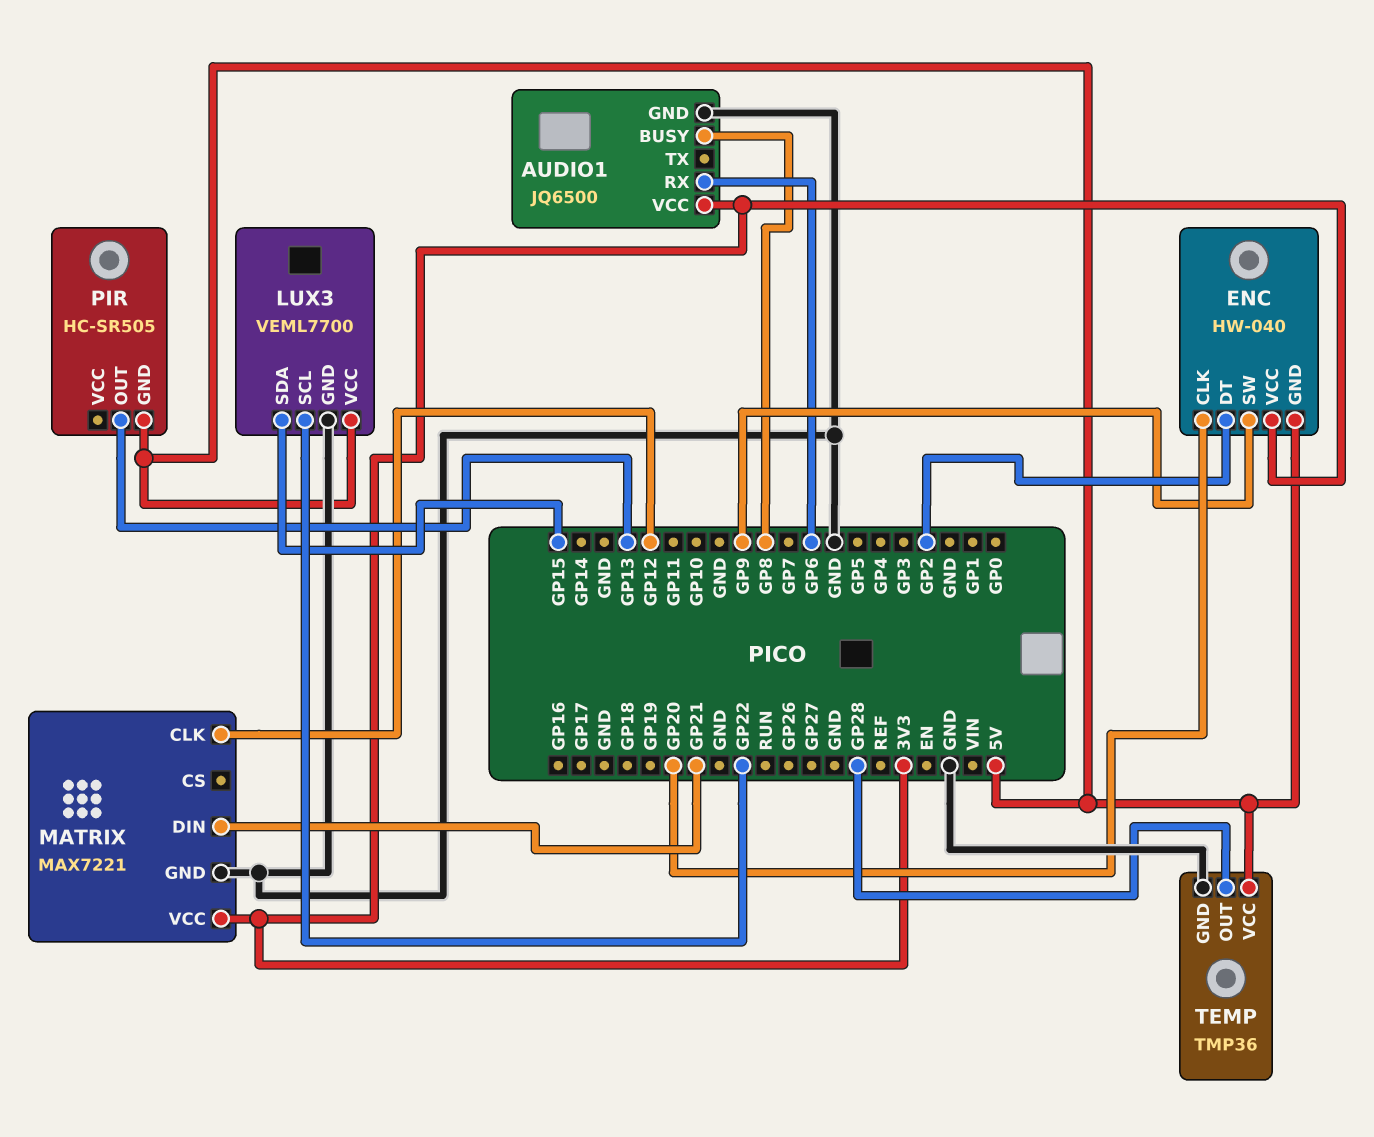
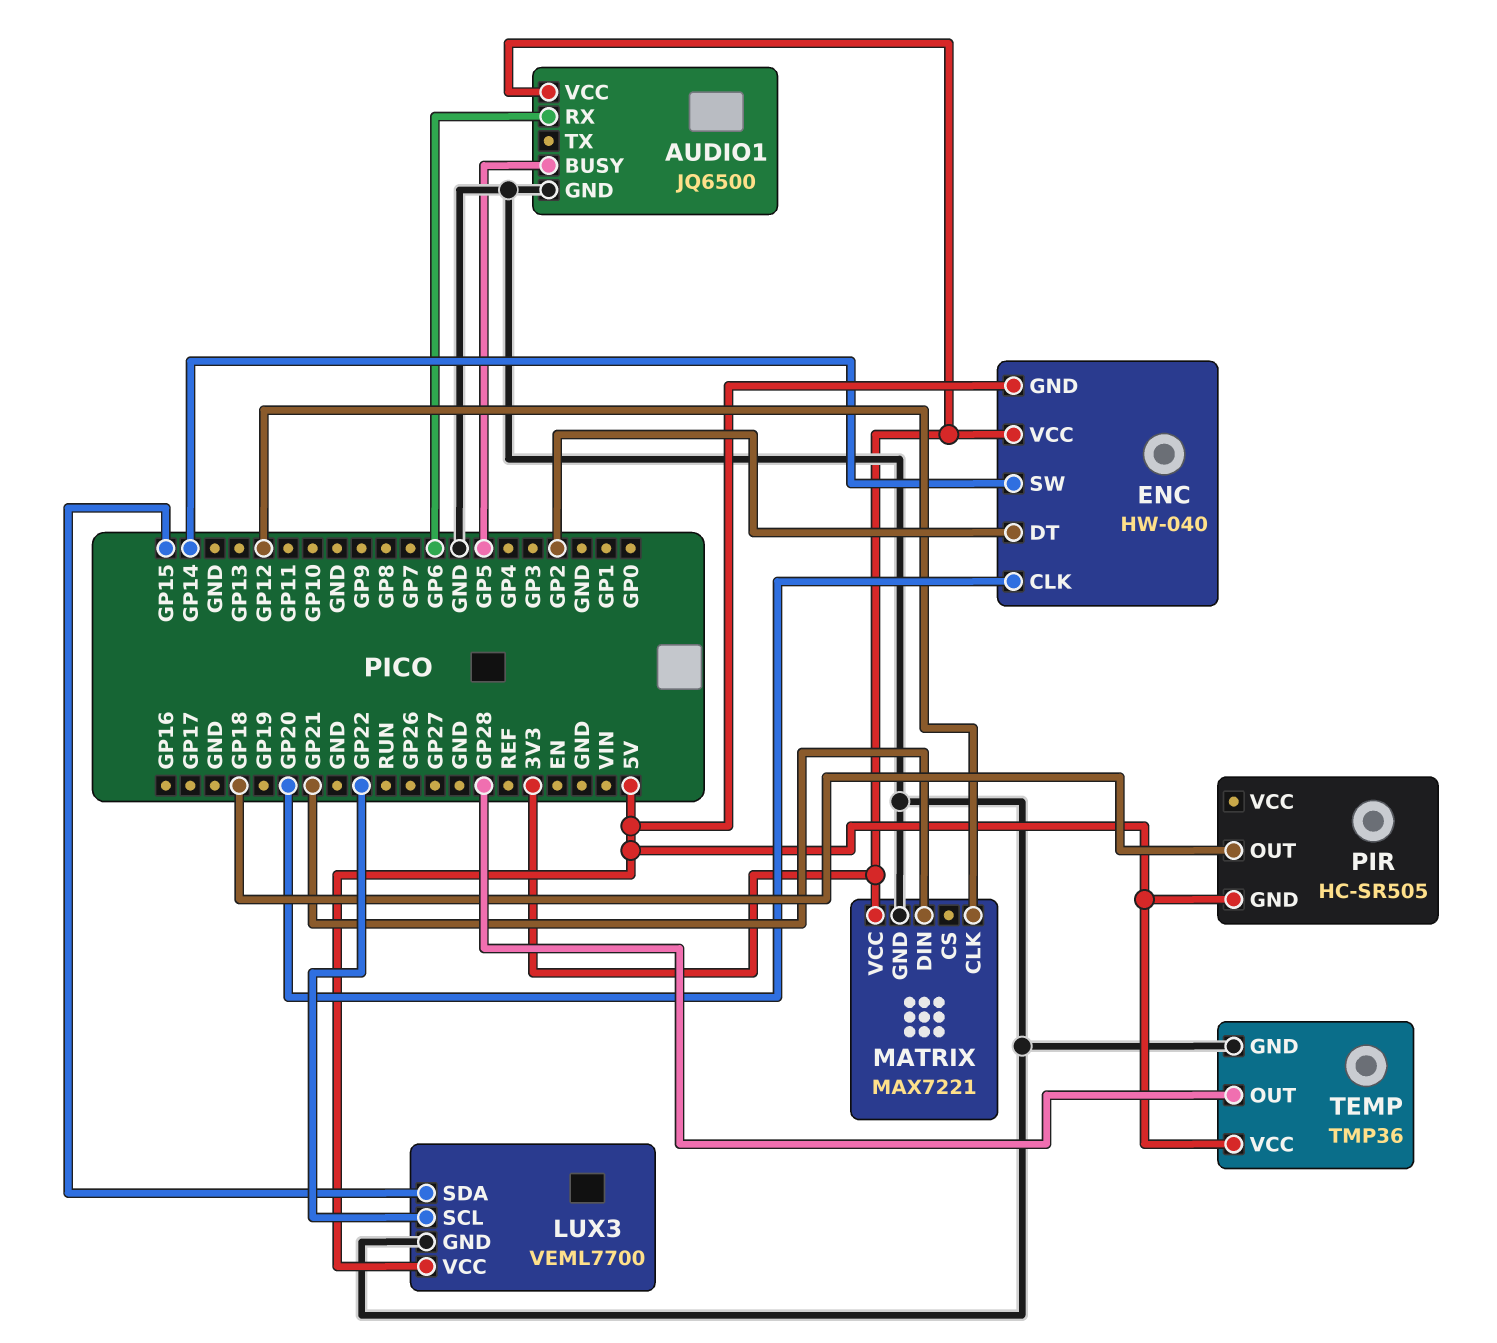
AUDIO1 pin BUSY: GP8 -> GP5
ENC pin SW: GP9 -> GP14
PIR pin OUT: GP13 -> GP18

